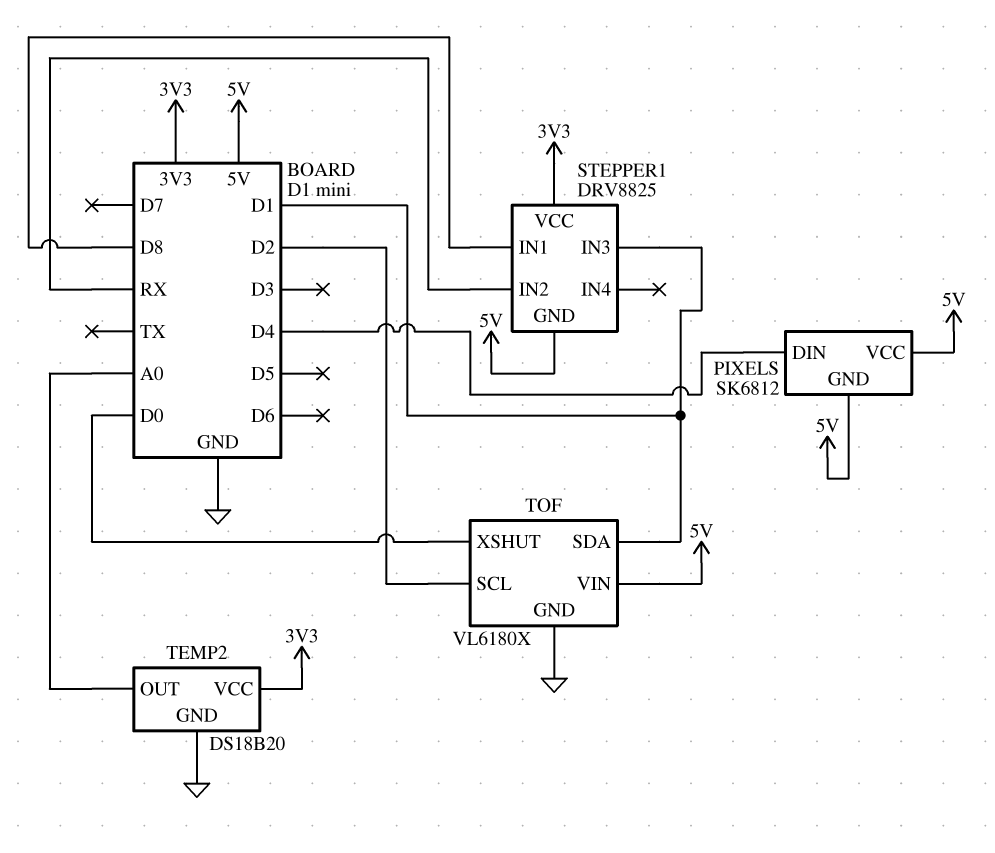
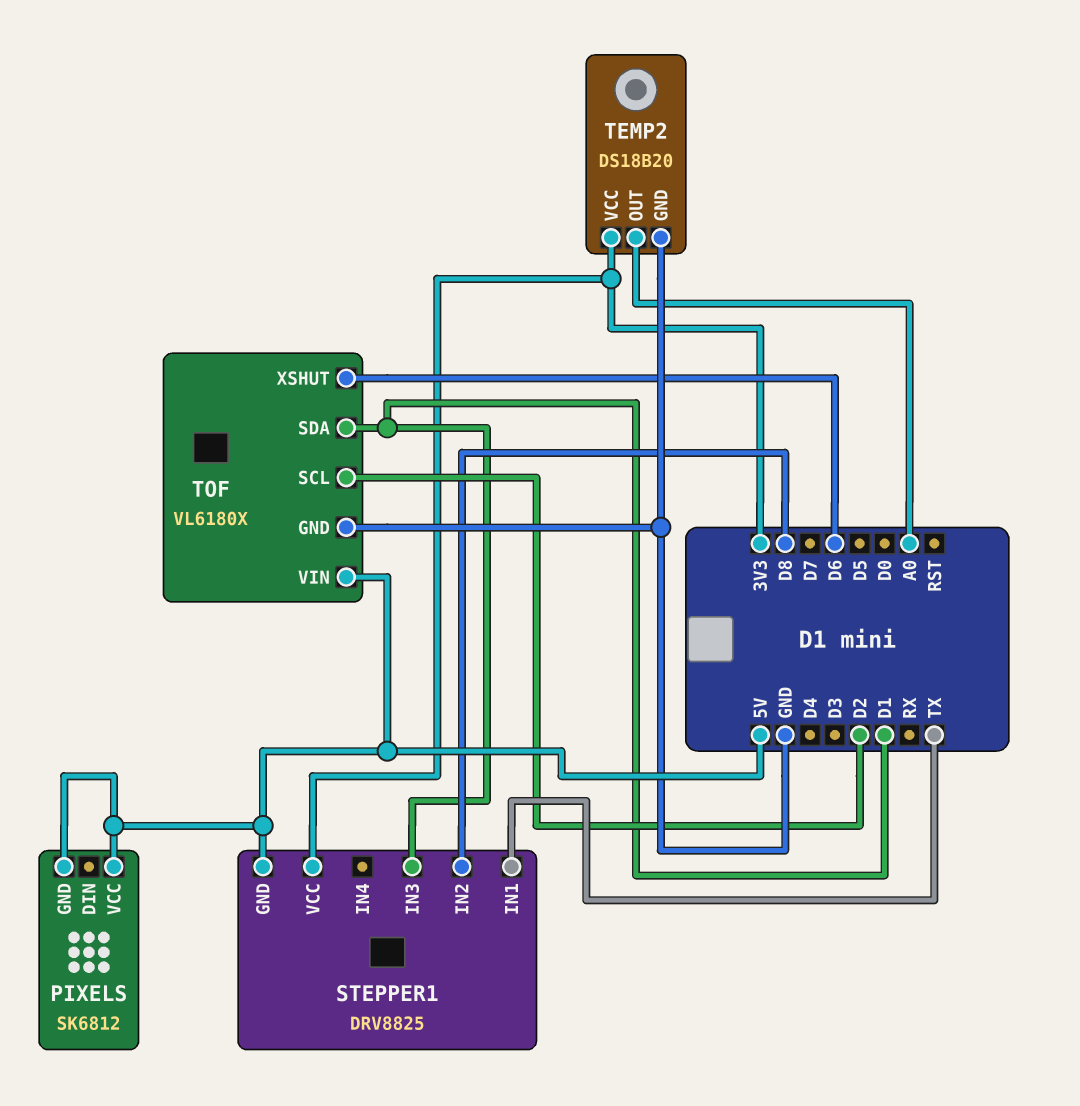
PIXELS pin DIN: D4 -> none
STEPPER1 pin IN1: D8 -> TX
STEPPER1 pin IN2: RX -> D8
TOF pin XSHUT: D0 -> D6

